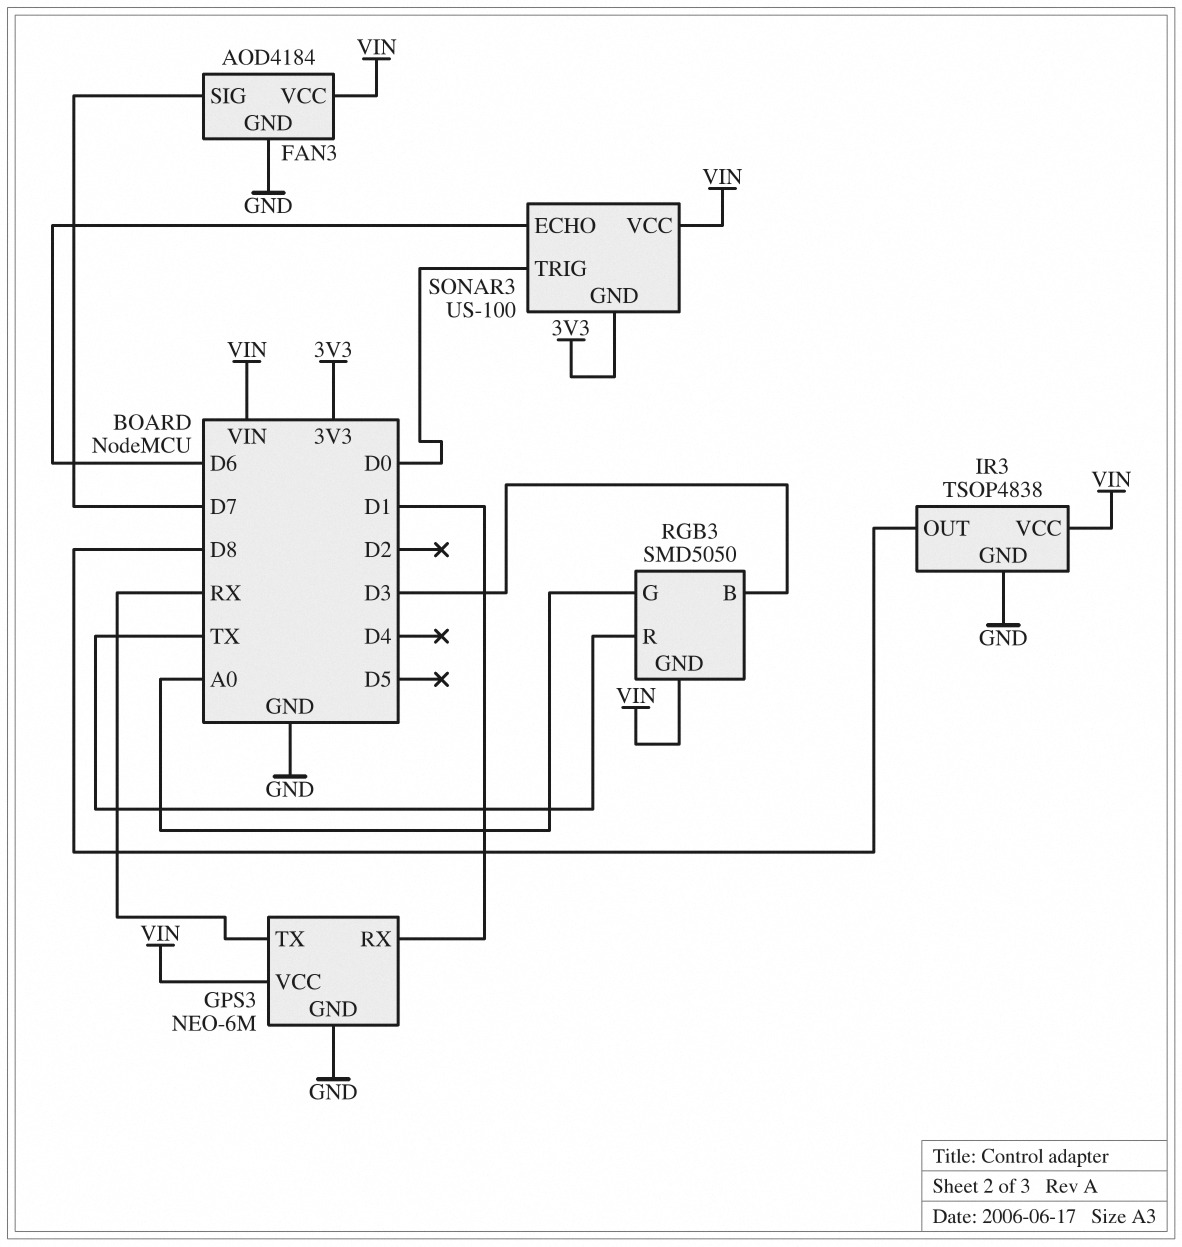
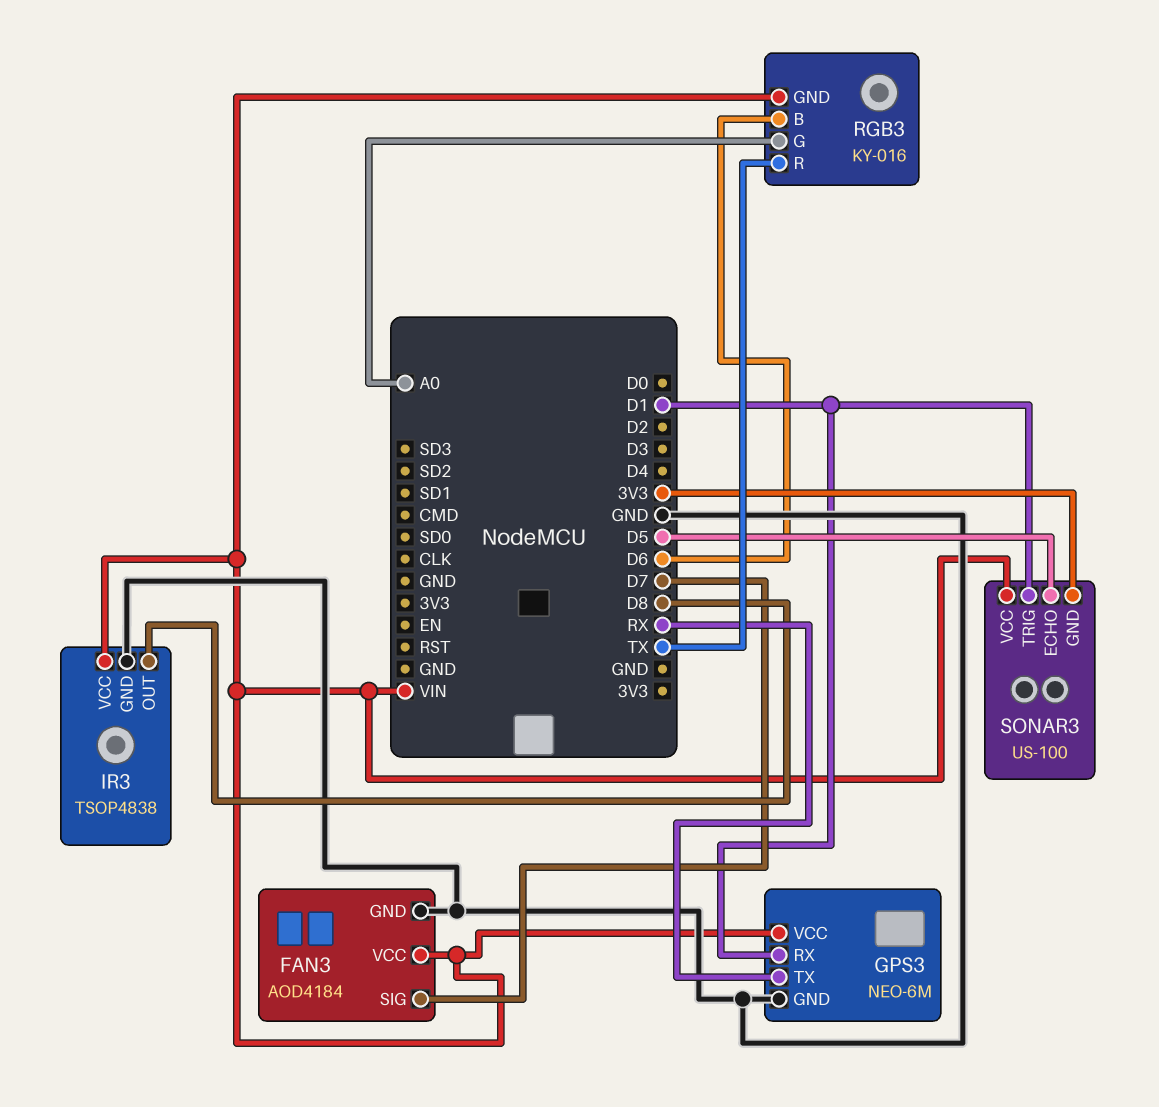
RGB3: SMD5050 -> KY-016
RGB3 pin B: D3 -> D6
SONAR3 pin ECHO: D6 -> D5
SONAR3 pin TRIG: D0 -> D1

